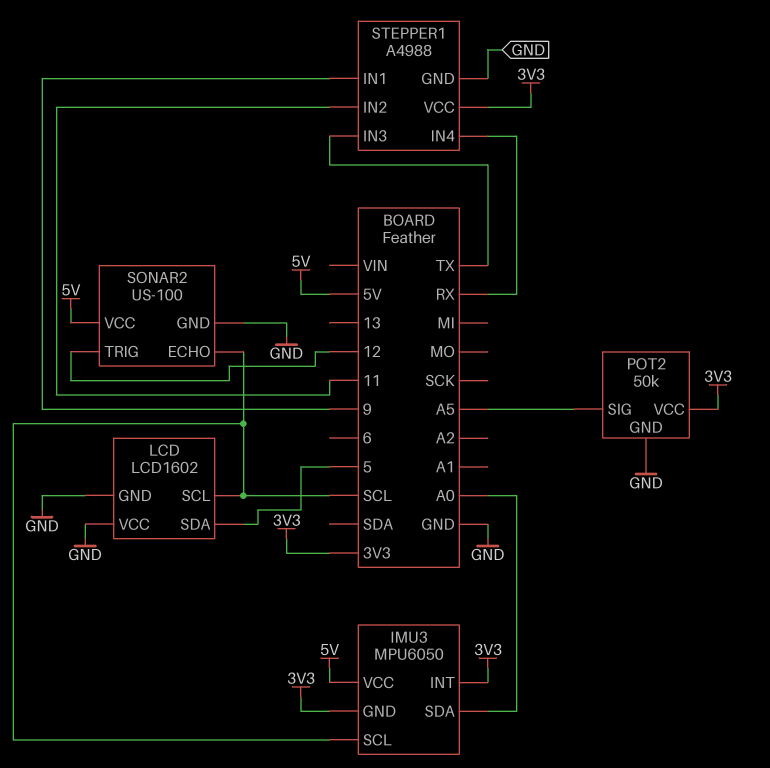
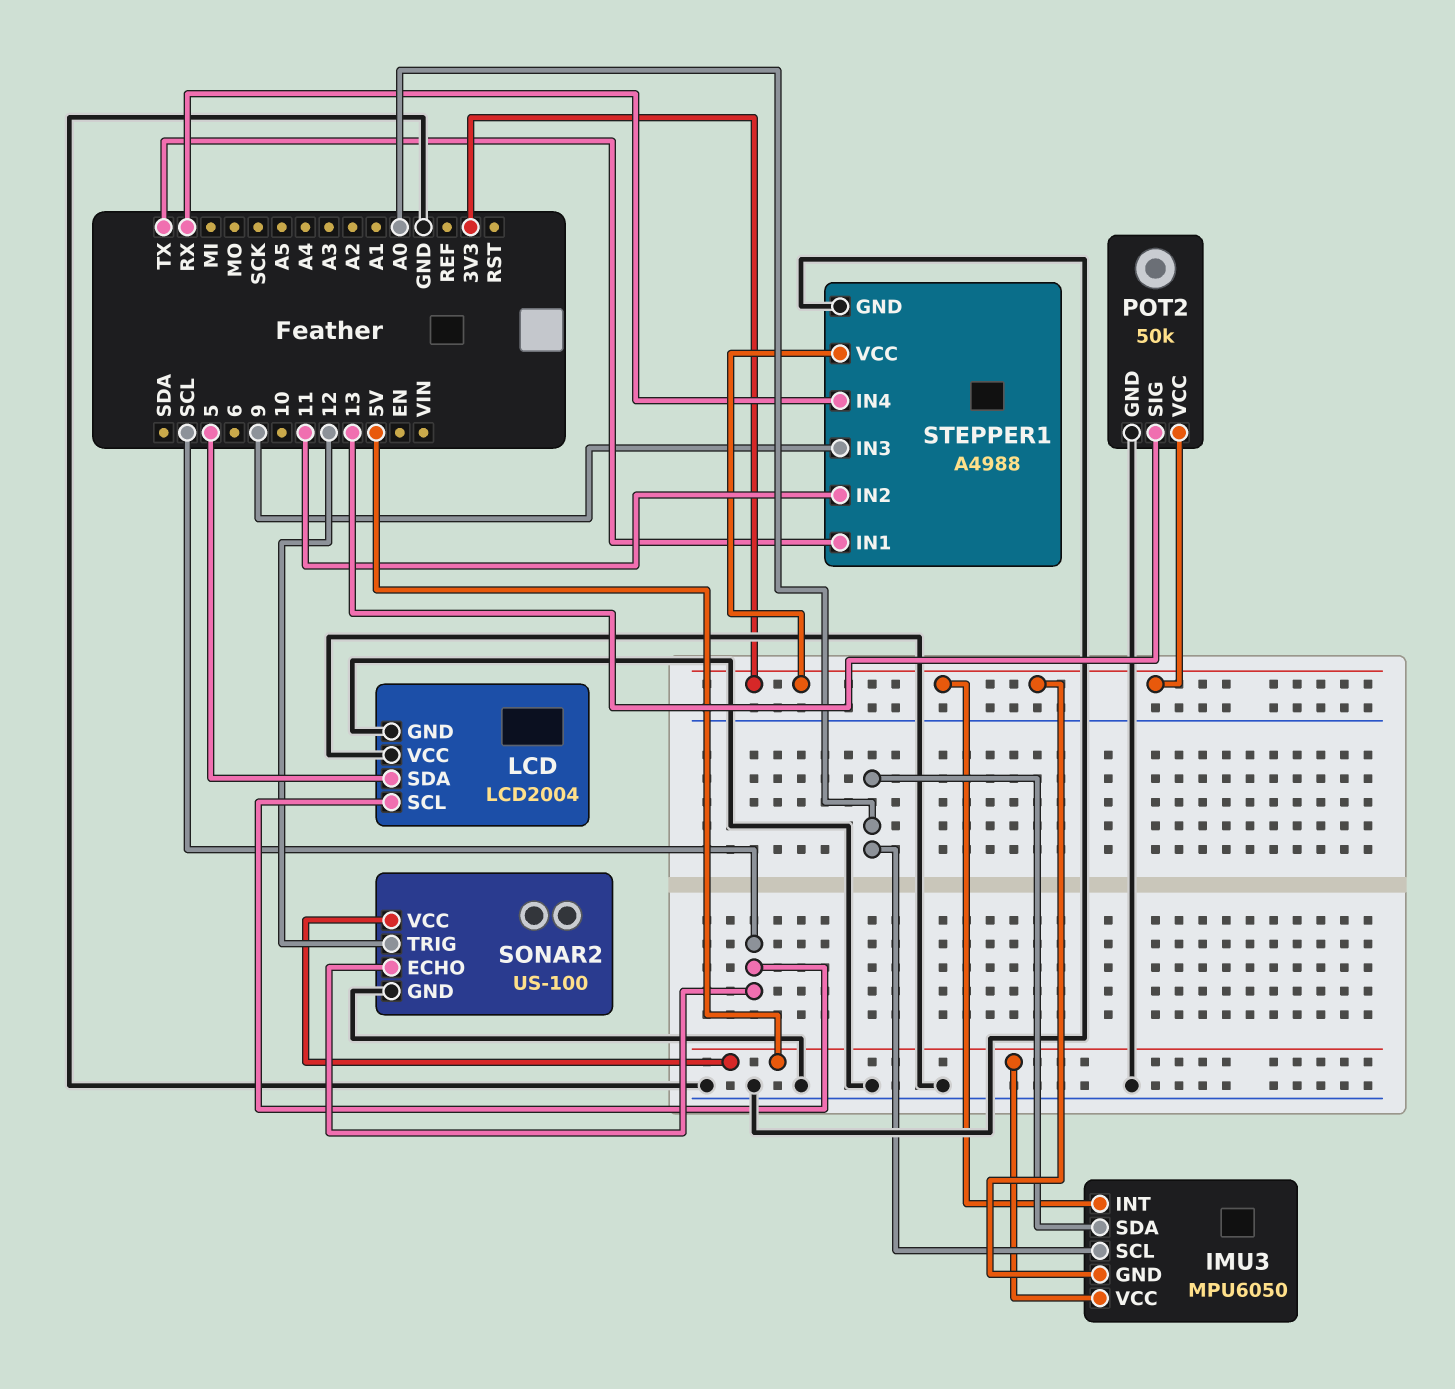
IMU3 pin SCL: SCL -> A0
LCD: LCD1602 -> LCD2004
POT2 pin SIG: A5 -> 13
STEPPER1 pin IN1: 9 -> TX
STEPPER1 pin IN3: TX -> 9

